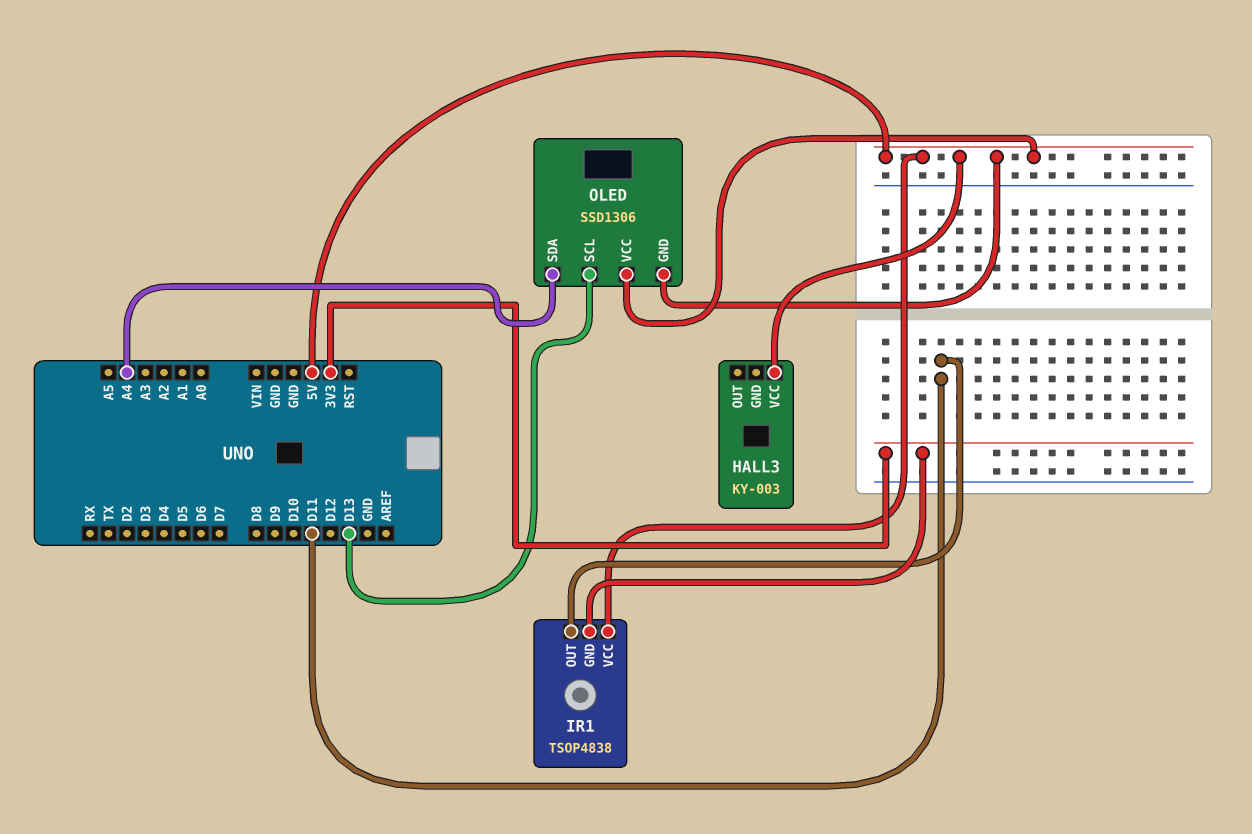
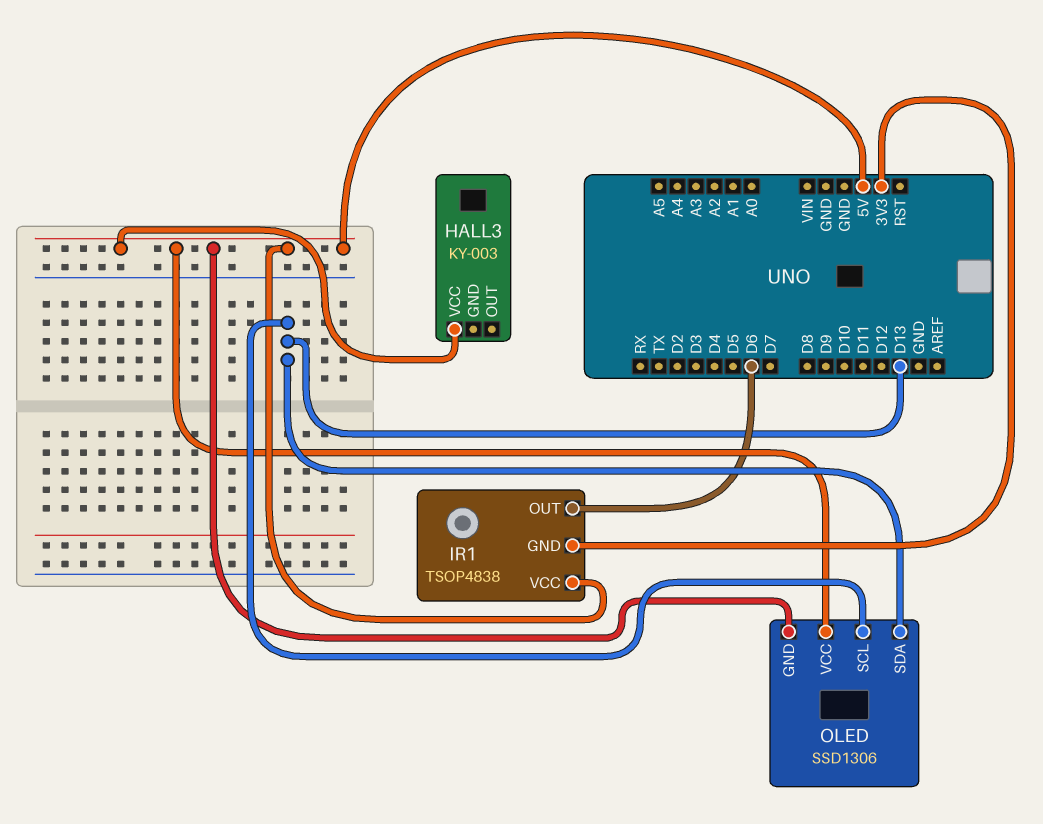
IR1 pin OUT: D11 -> D6
OLED pin SDA: A4 -> D13

